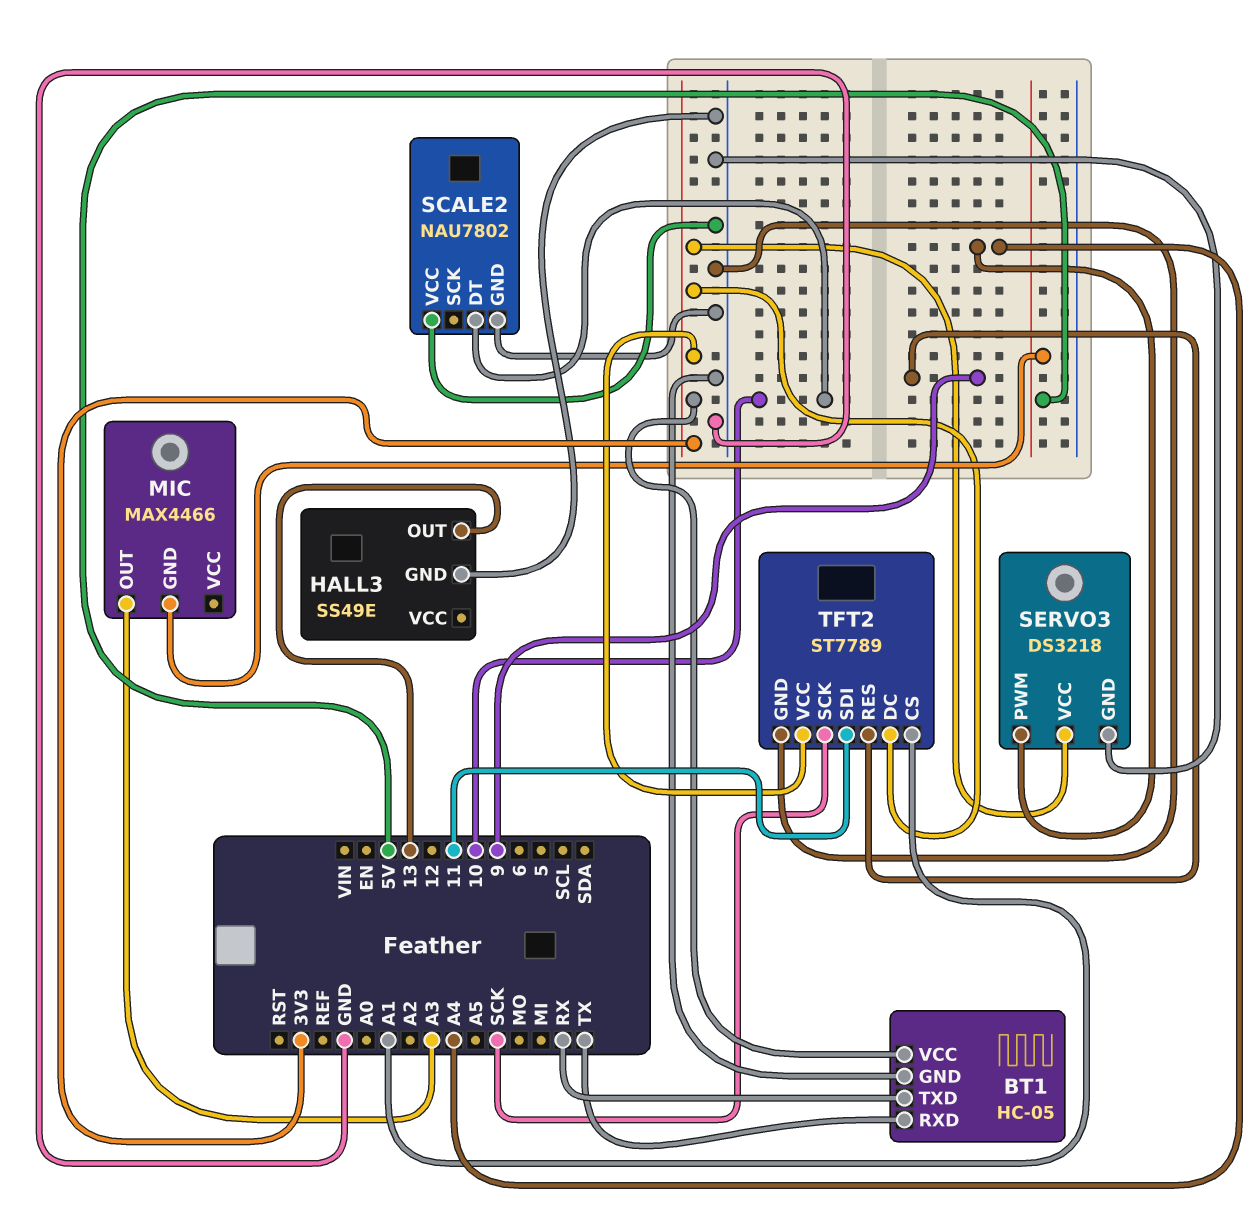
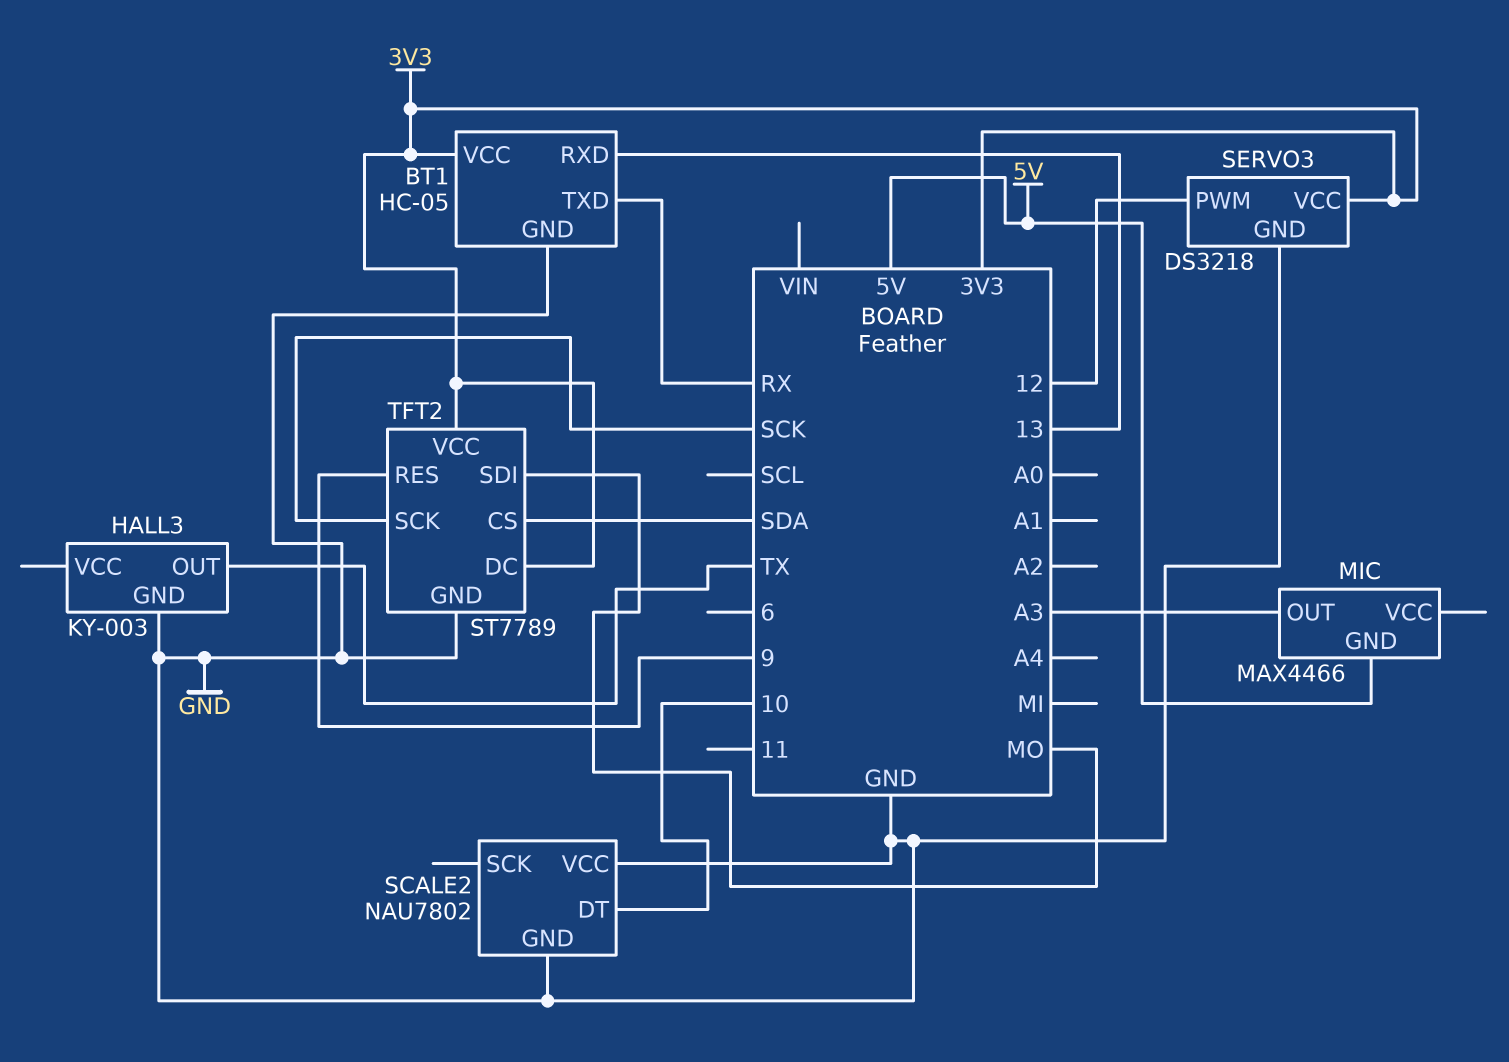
BT1 pin RXD: TX -> 13
HALL3: SS49E -> KY-003
HALL3 pin OUT: 13 -> TX
SERVO3 pin PWM: A4 -> 12
TFT2 pin CS: A1 -> SDA
TFT2 pin SDI: 11 -> MO

